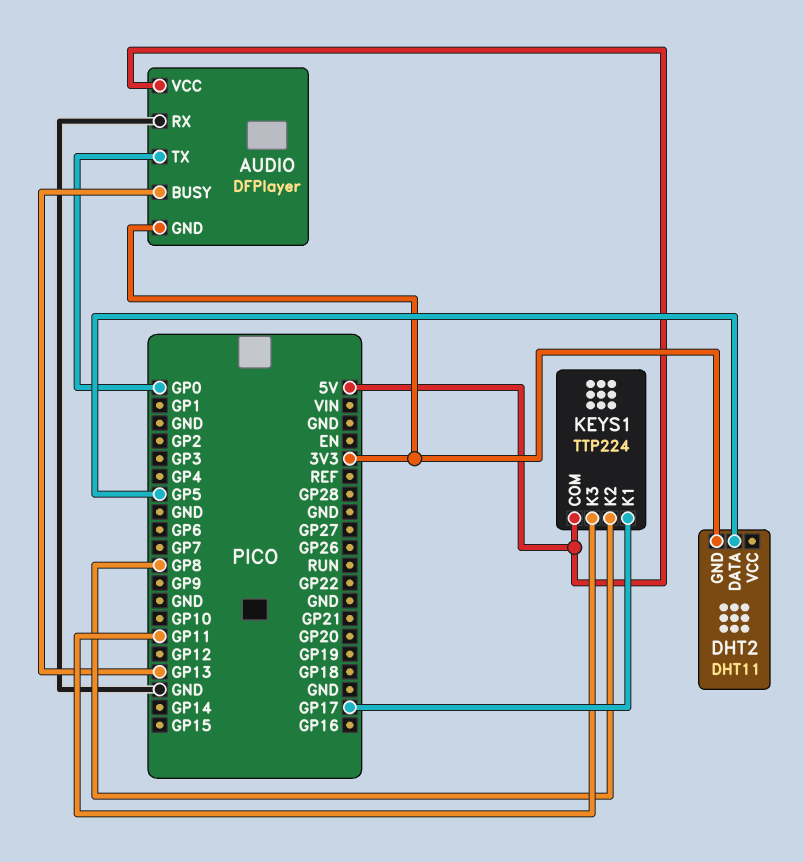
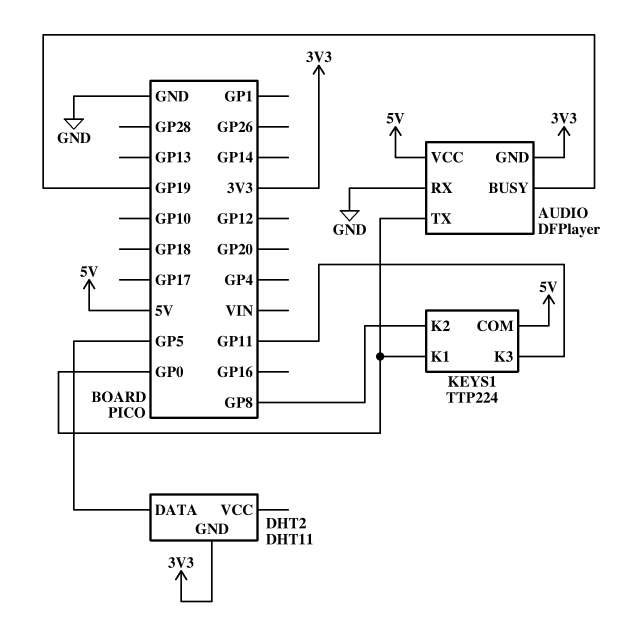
AUDIO pin BUSY: GP13 -> GP19
KEYS1 pin K1: GP17 -> GP0

